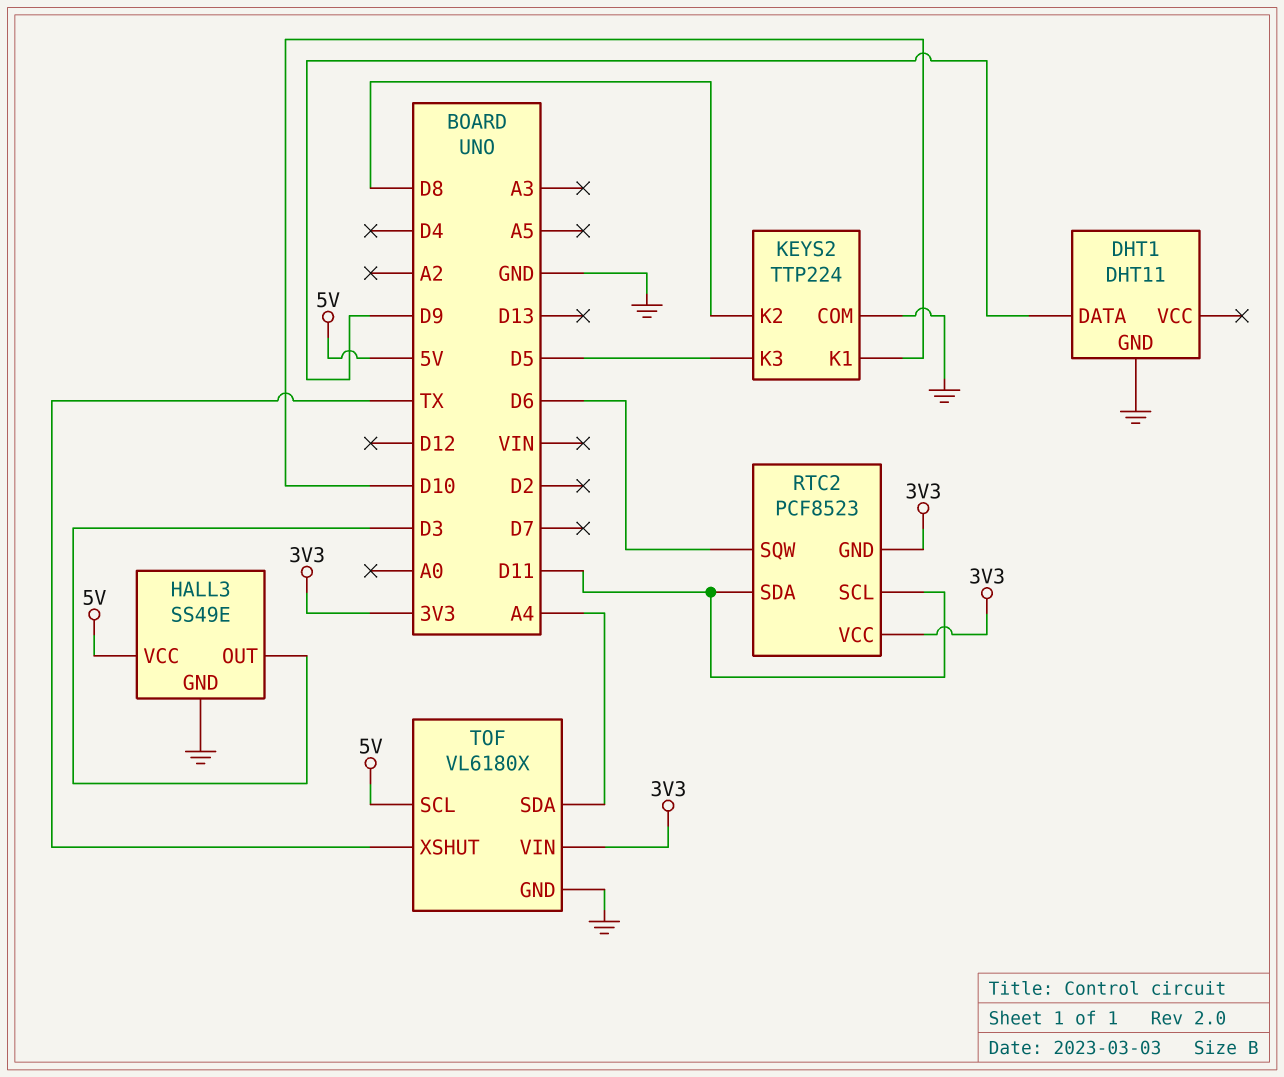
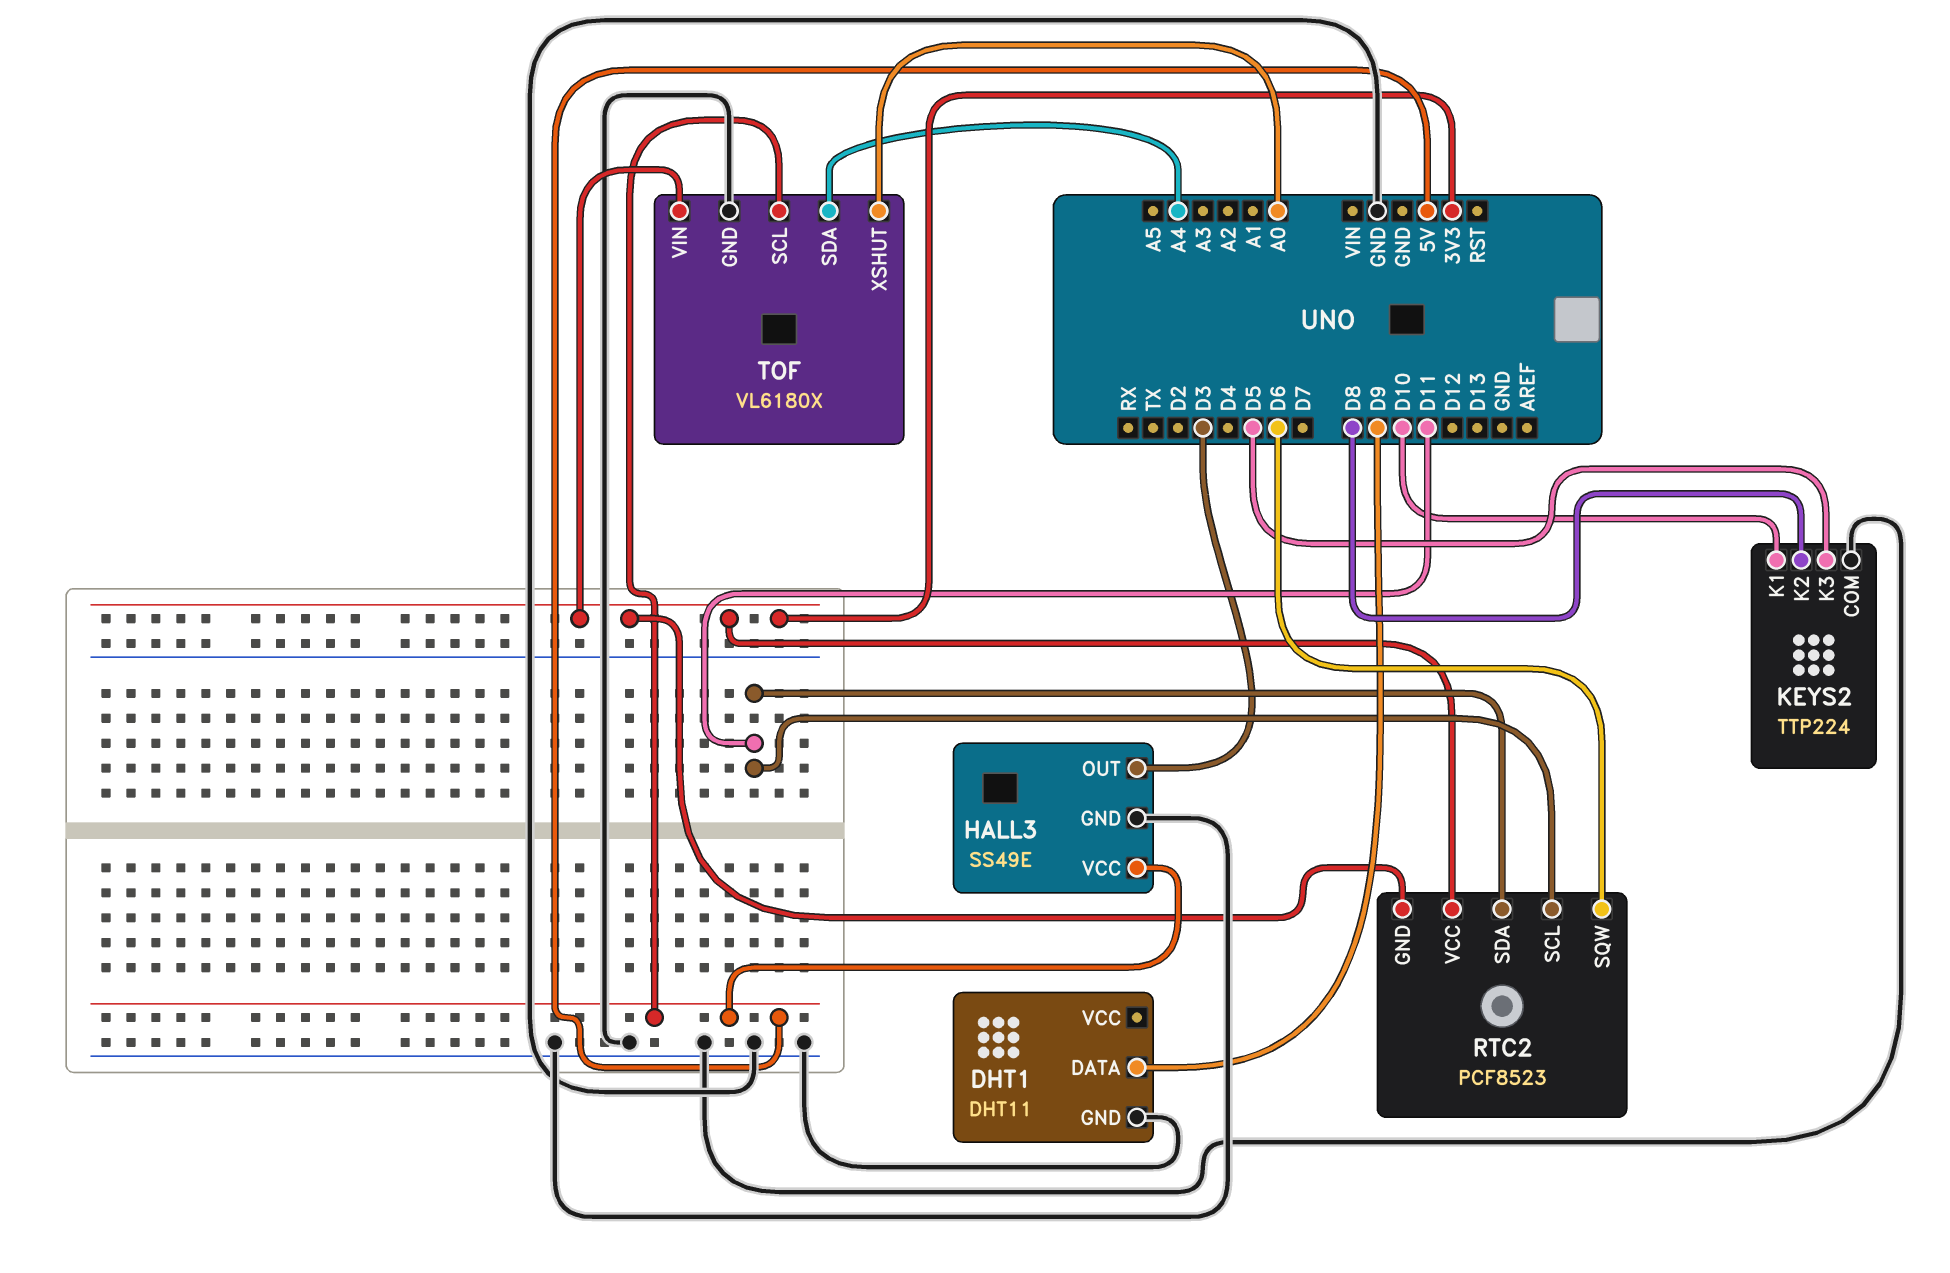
TOF pin XSHUT: TX -> A0

